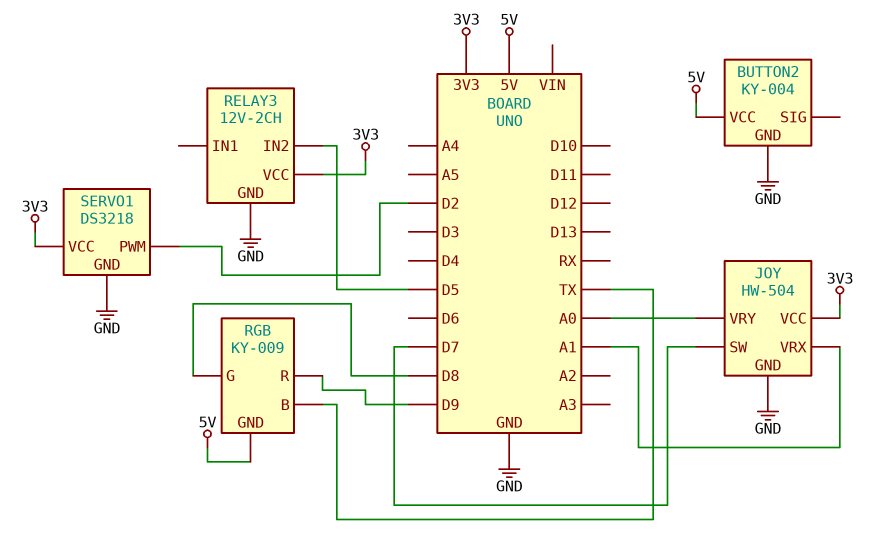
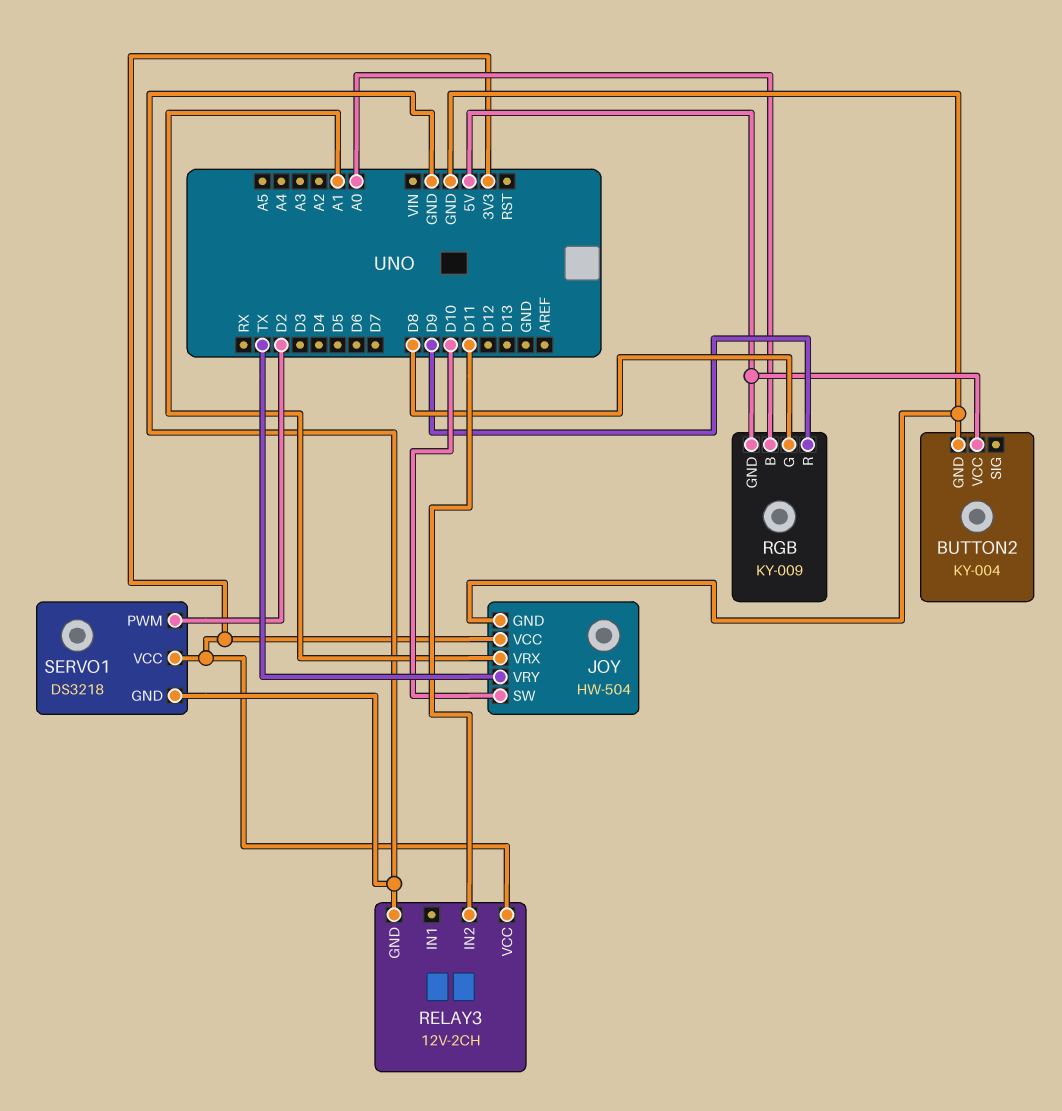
JOY pin SW: D7 -> D10
JOY pin VRY: A0 -> TX
RELAY3 pin IN2: D5 -> D11
RGB pin B: TX -> A0

